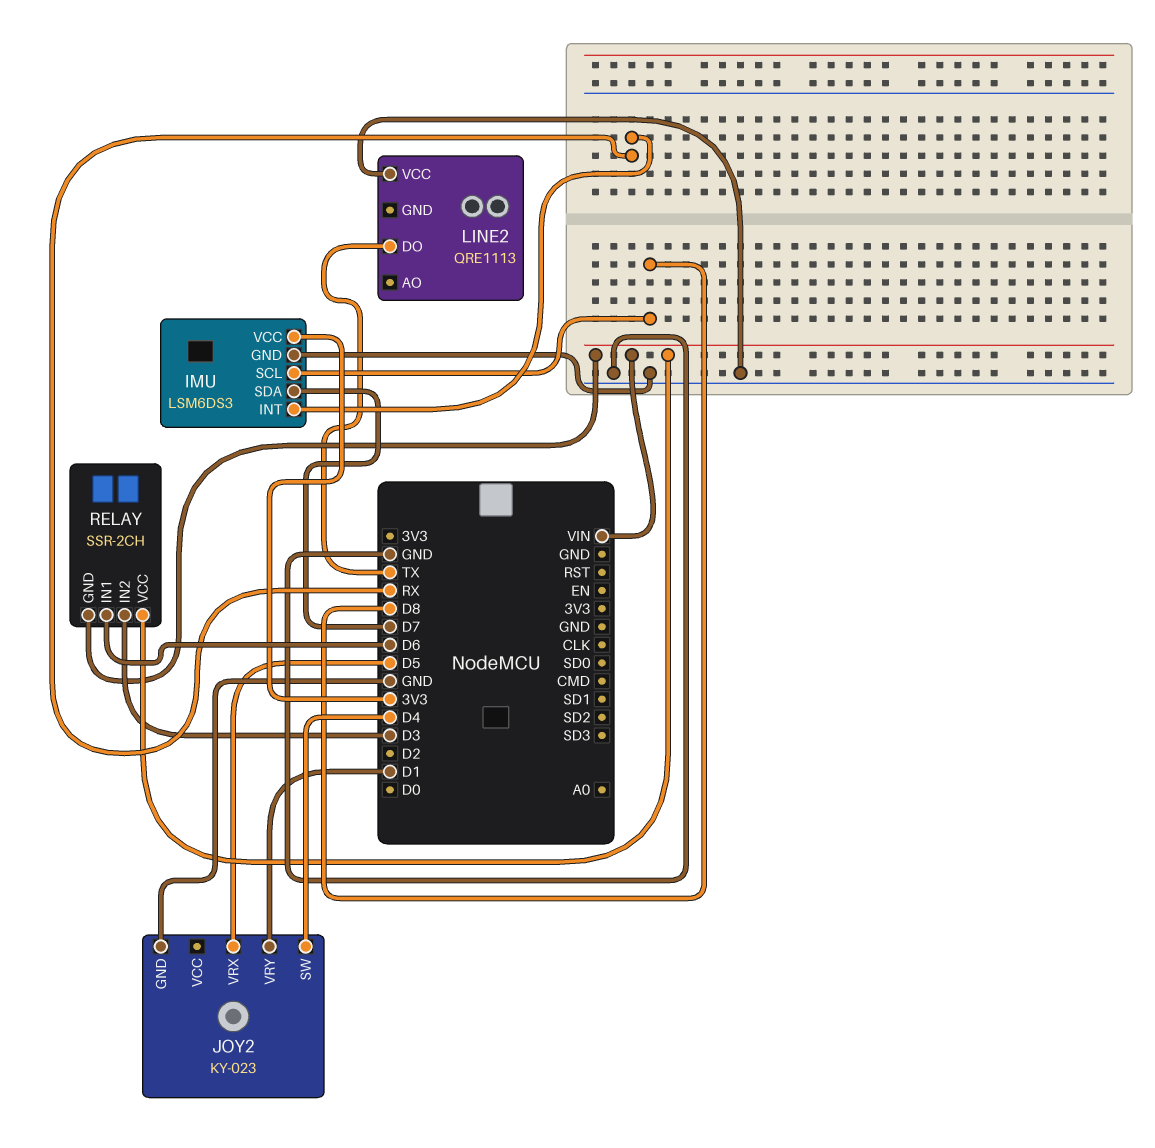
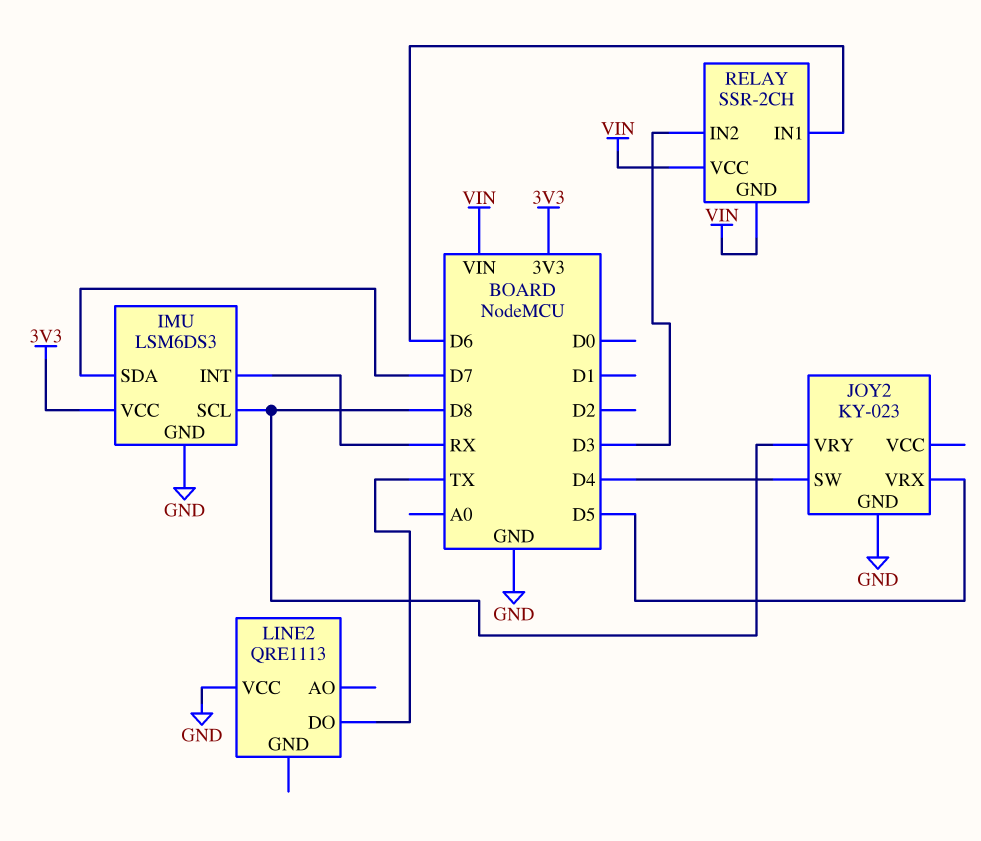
JOY2 pin VRY: D1 -> D8

